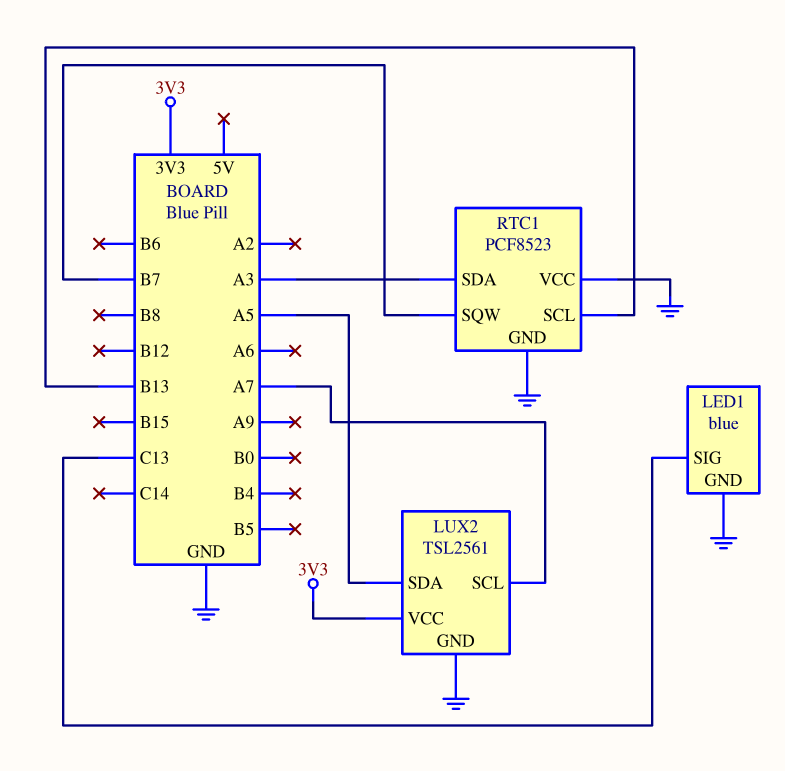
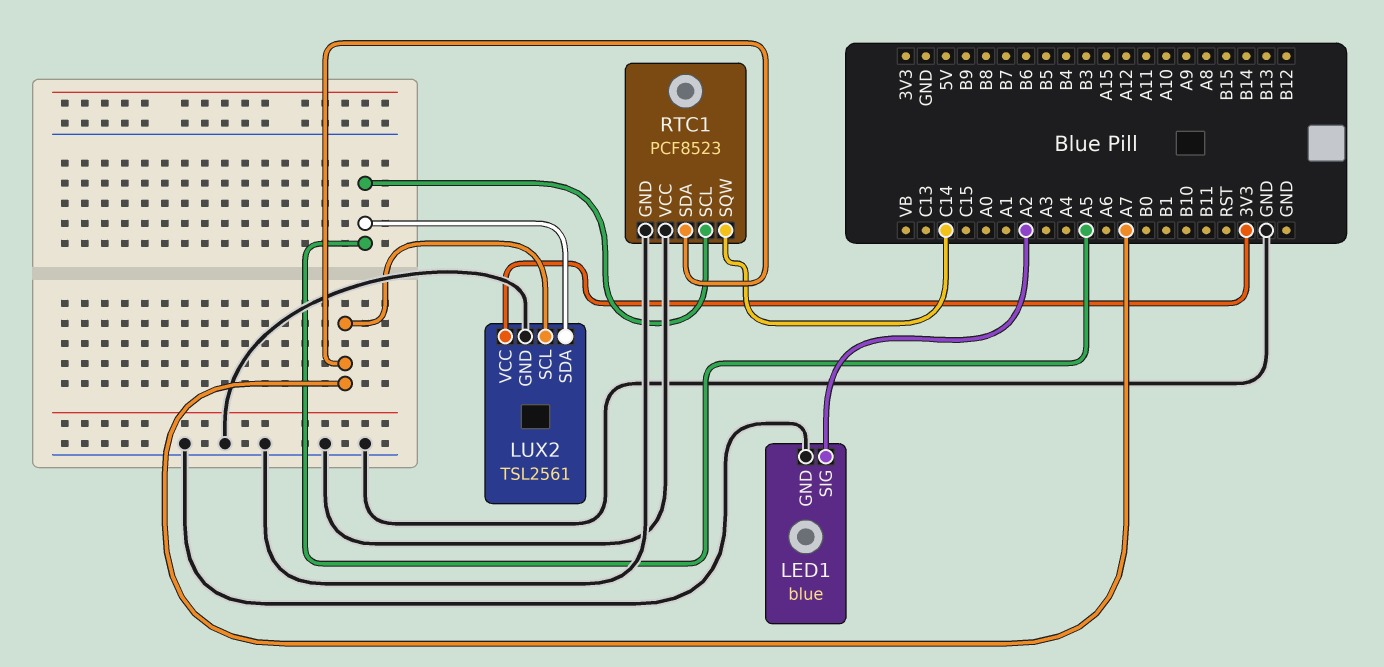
LED1 pin SIG: C13 -> A2
RTC1 pin SCL: B13 -> A5
RTC1 pin SDA: A3 -> A7
RTC1 pin SQW: B7 -> C14

